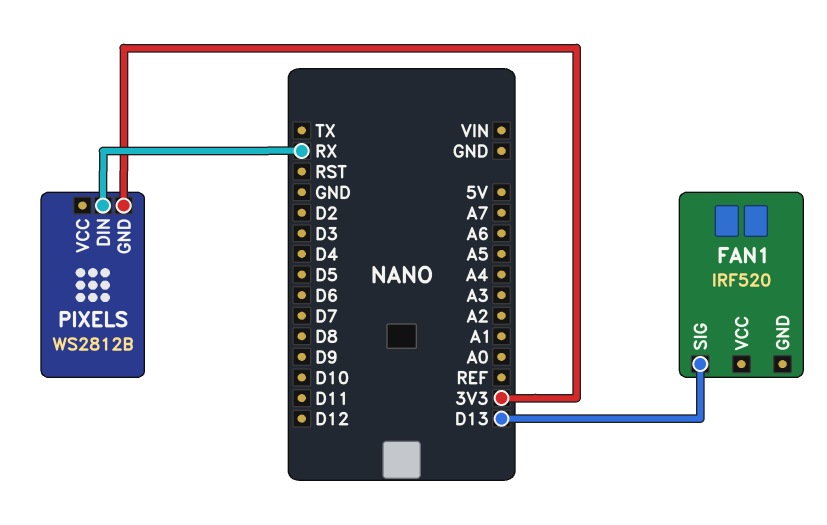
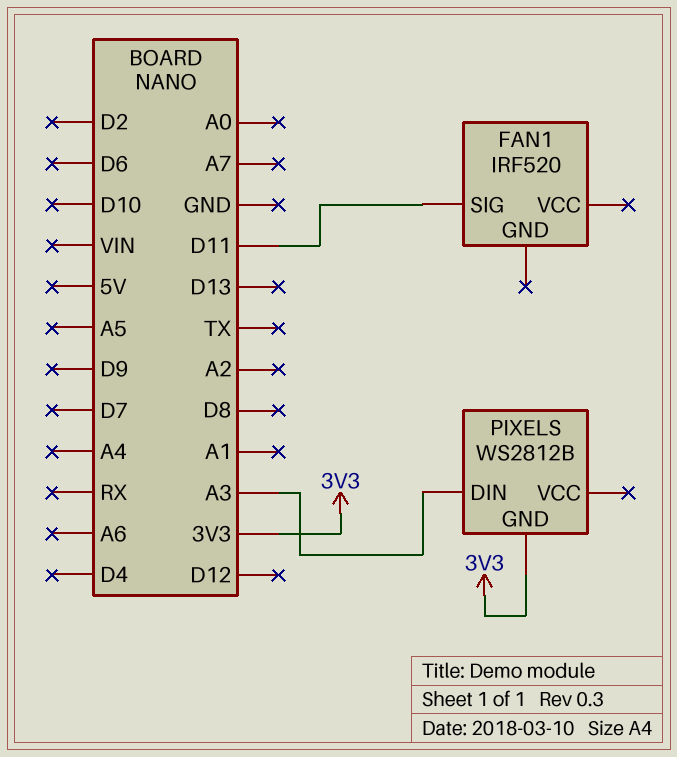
FAN1 pin SIG: D13 -> D11
PIXELS pin DIN: RX -> A3

